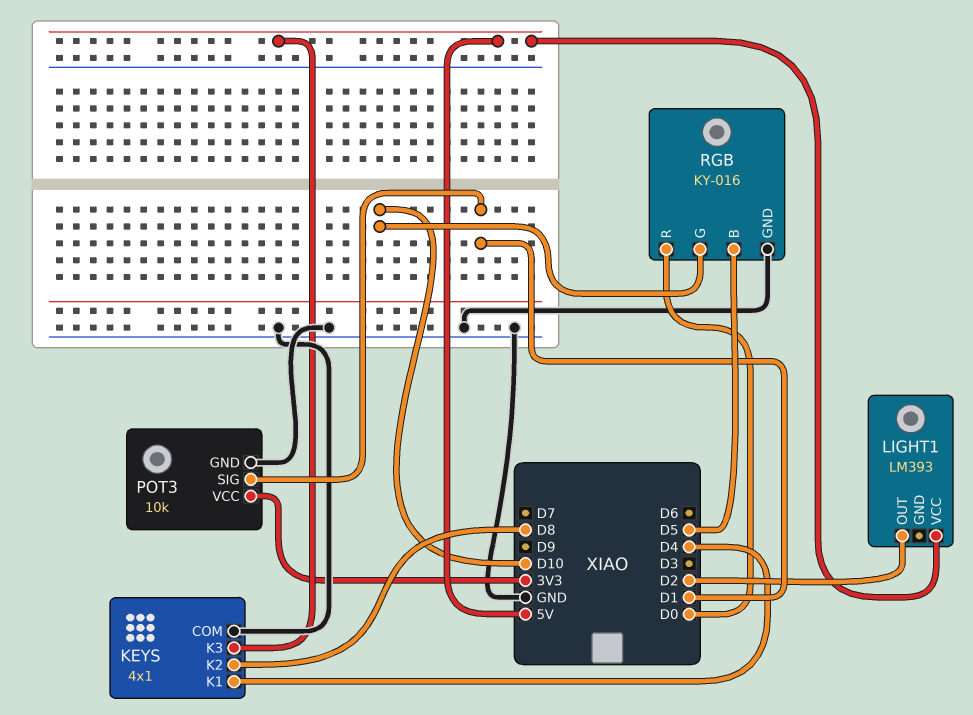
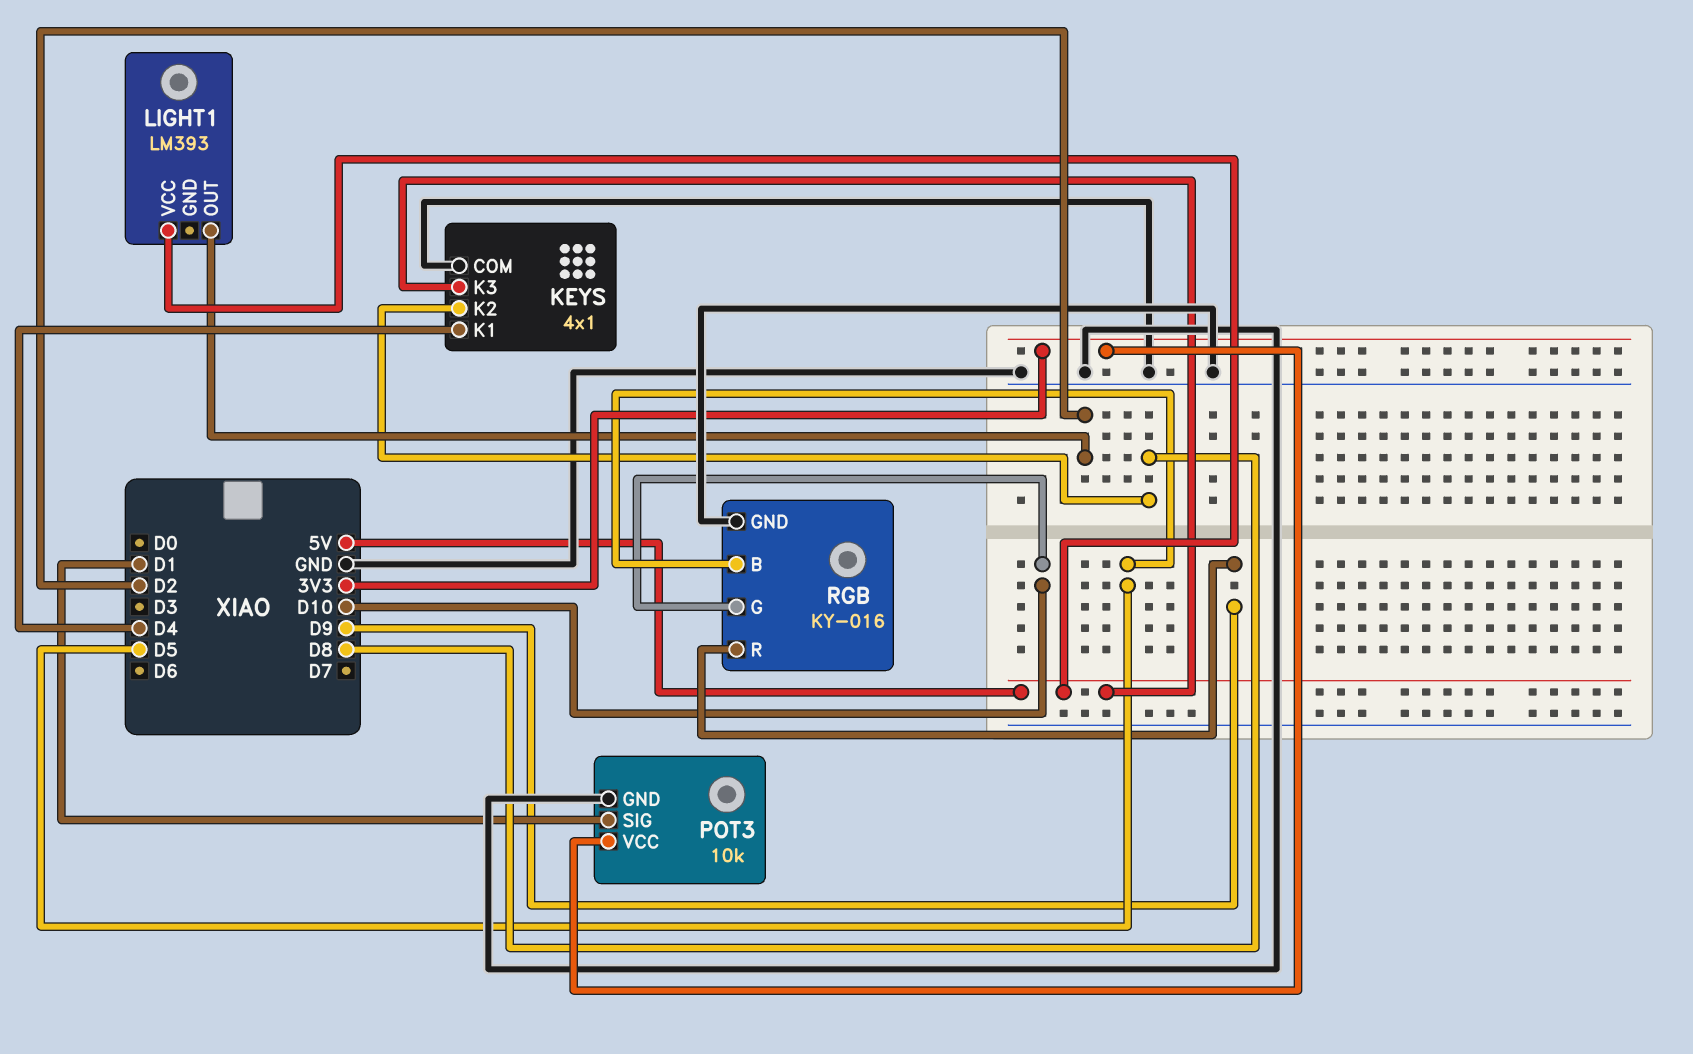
RGB pin R: D0 -> D9

